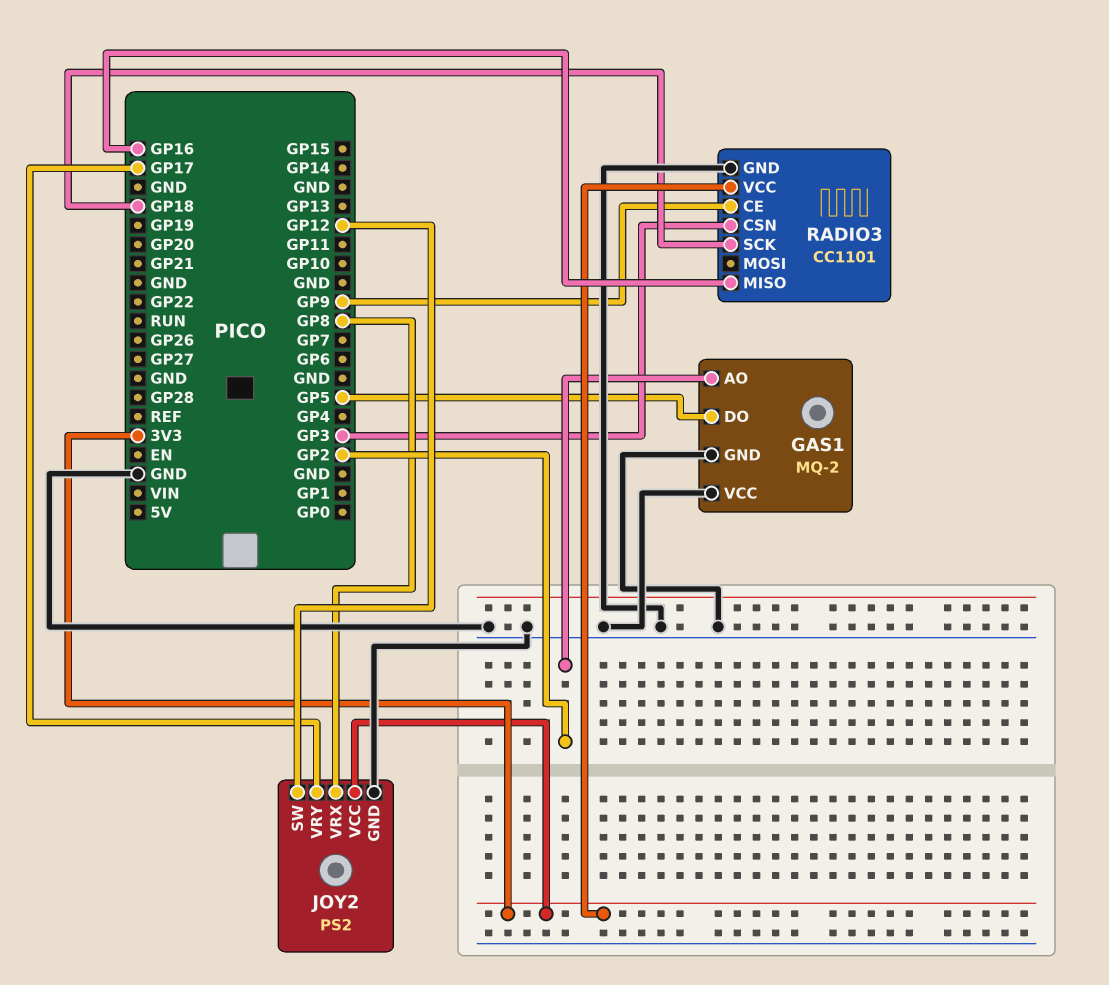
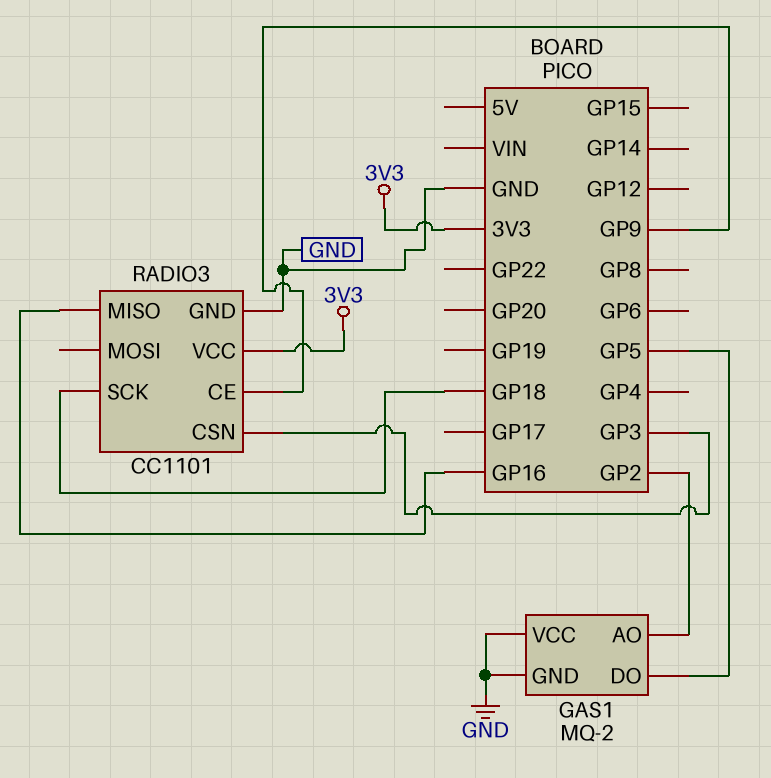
JOY2: PS2 -> none
JOY2 pin GND: GND -> none
JOY2 pin SW: GP12 -> none
JOY2 pin VCC: 3V3 -> none
JOY2 pin VRX: GP8 -> none
JOY2 pin VRY: GP17 -> none

